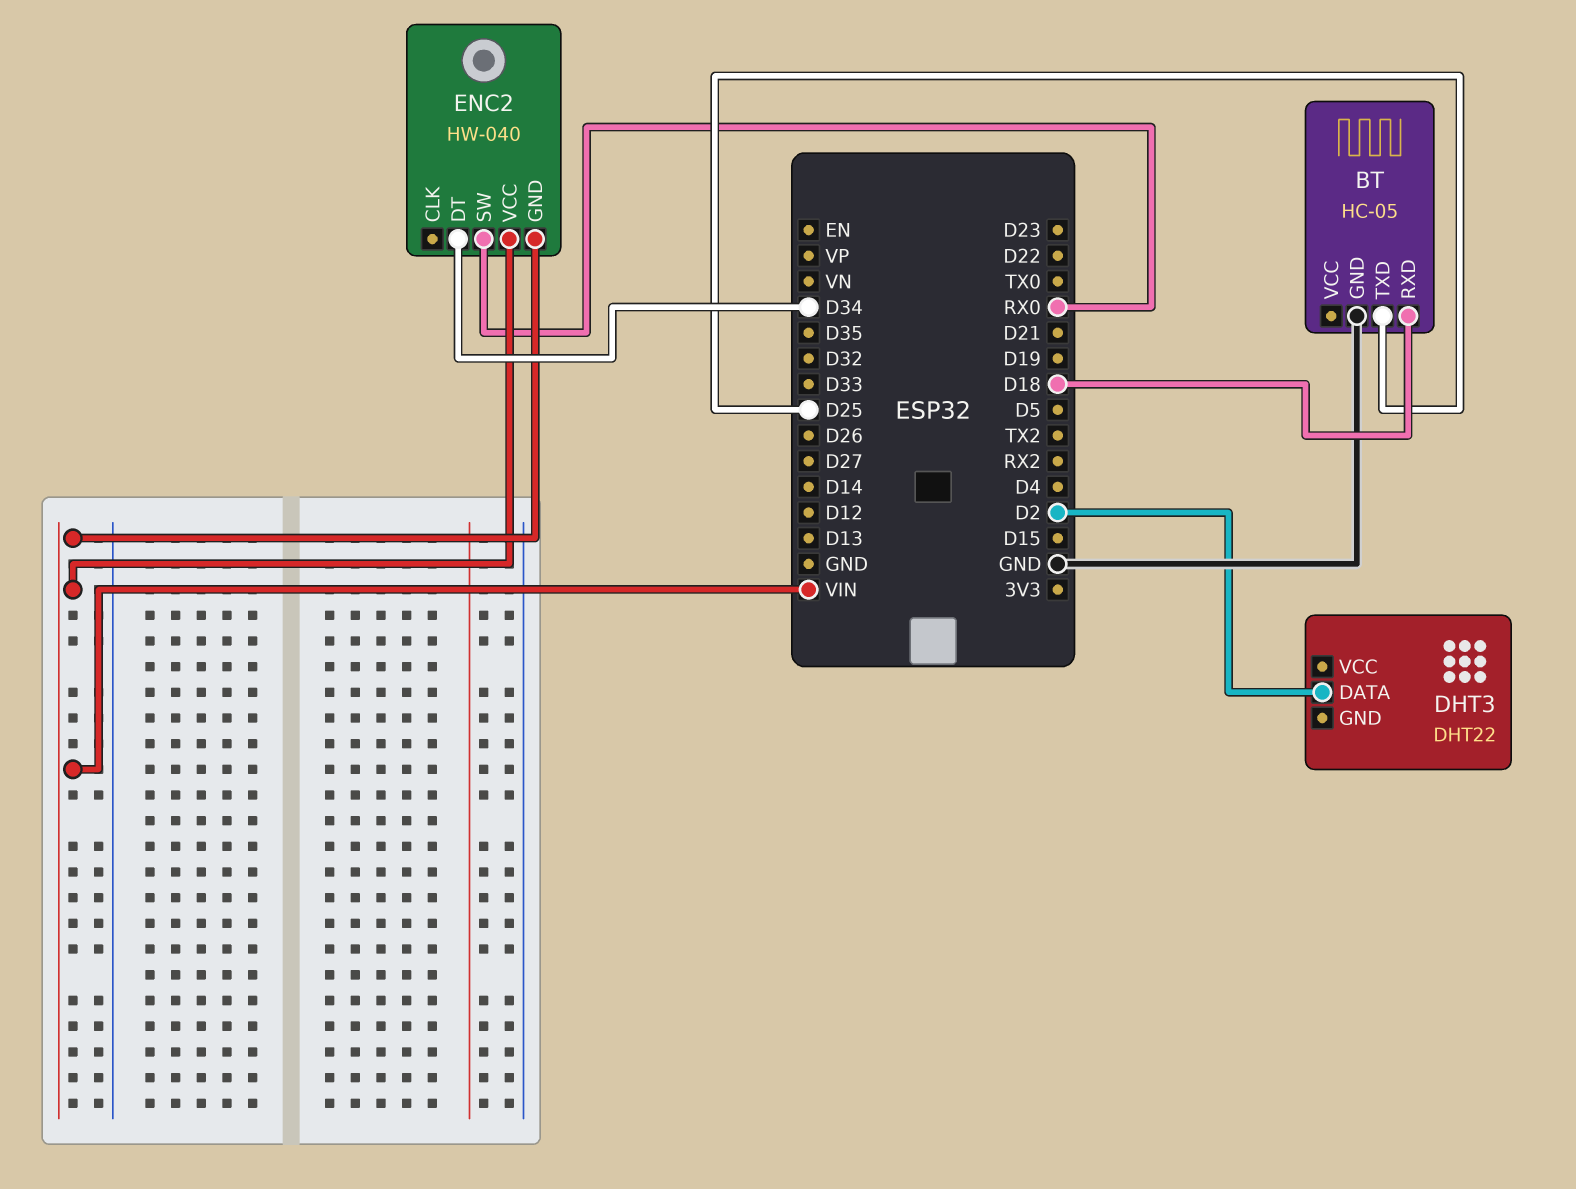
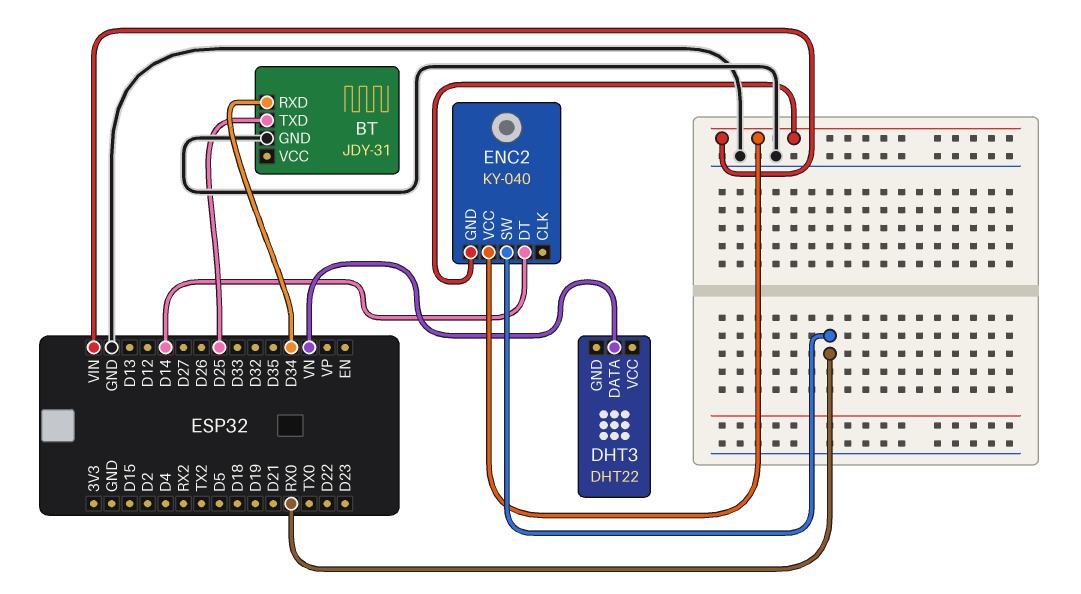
BT: HC-05 -> JDY-31
BT pin RXD: D18 -> D34
DHT3 pin DATA: D2 -> VN
ENC2: HW-040 -> KY-040
ENC2 pin DT: D34 -> D14

